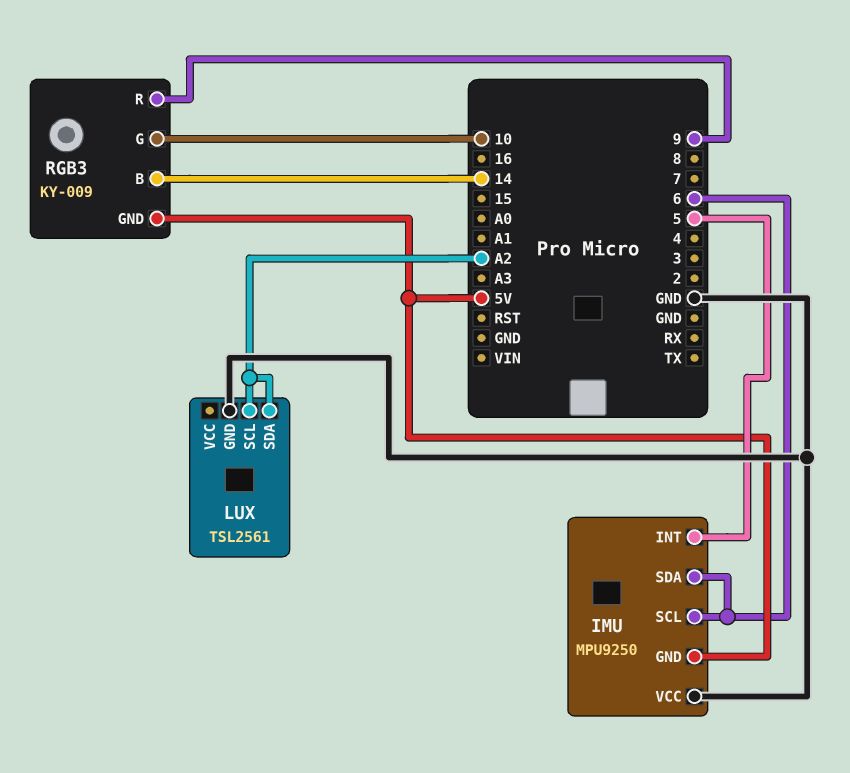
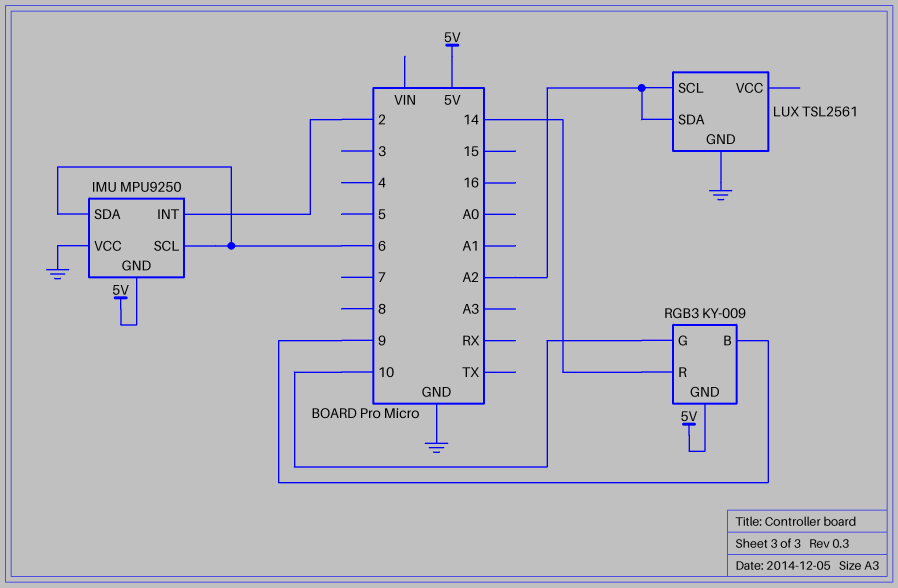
IMU pin INT: 5 -> 2
RGB3 pin B: 14 -> 9
RGB3 pin R: 9 -> 14

